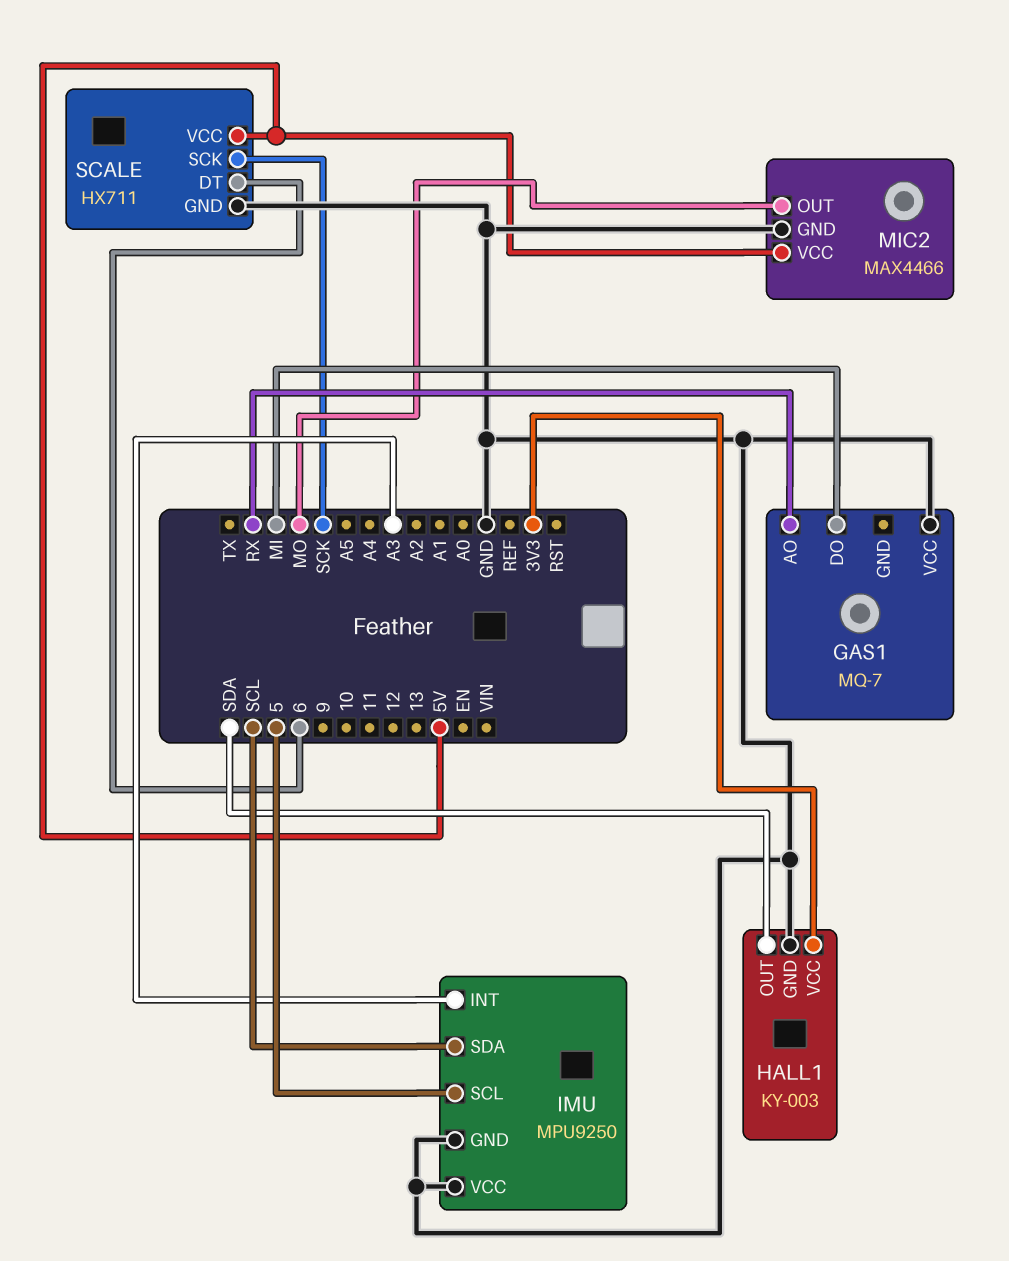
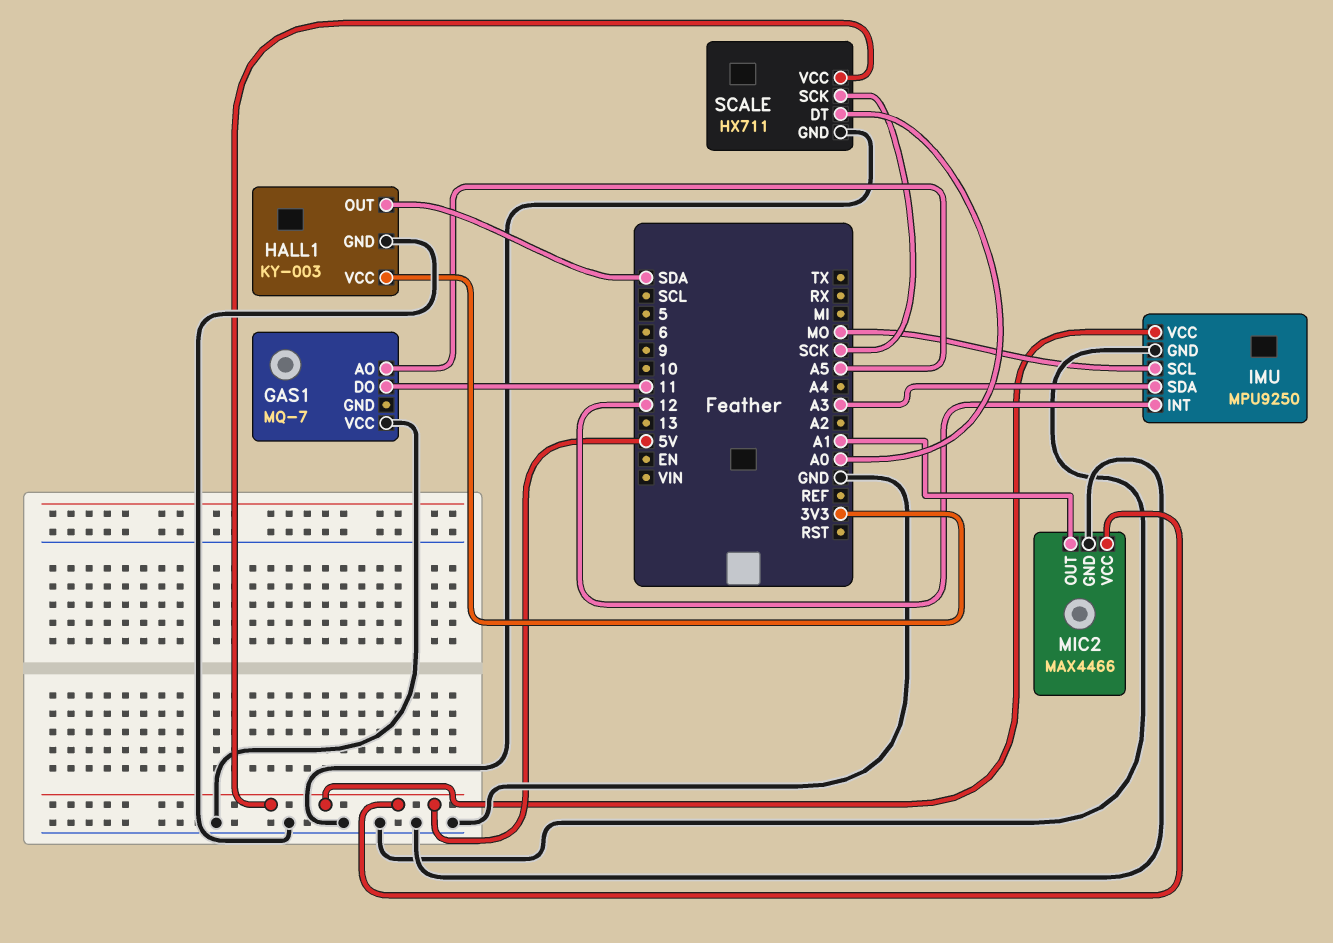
GAS1 pin AO: RX -> A5
GAS1 pin DO: MI -> 11
IMU pin INT: A3 -> 12
IMU pin SCL: 5 -> MO
IMU pin SDA: SCL -> A3
IMU pin VCC: GND -> 5V
MIC2 pin OUT: MO -> A1
SCALE pin DT: 6 -> A0

